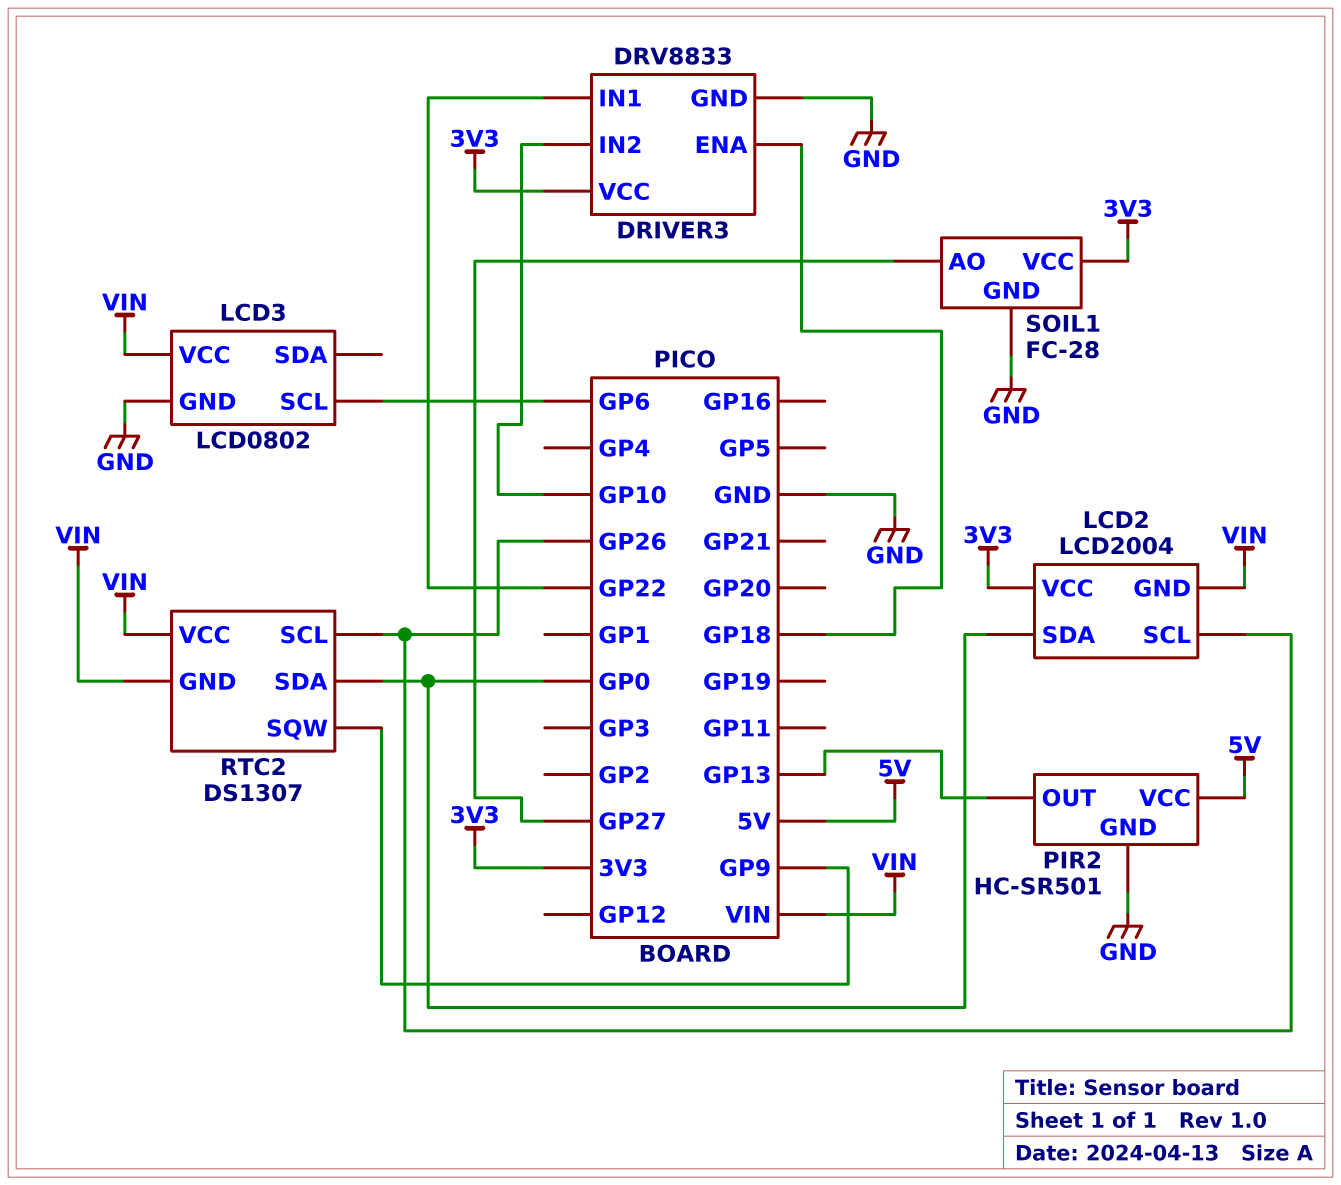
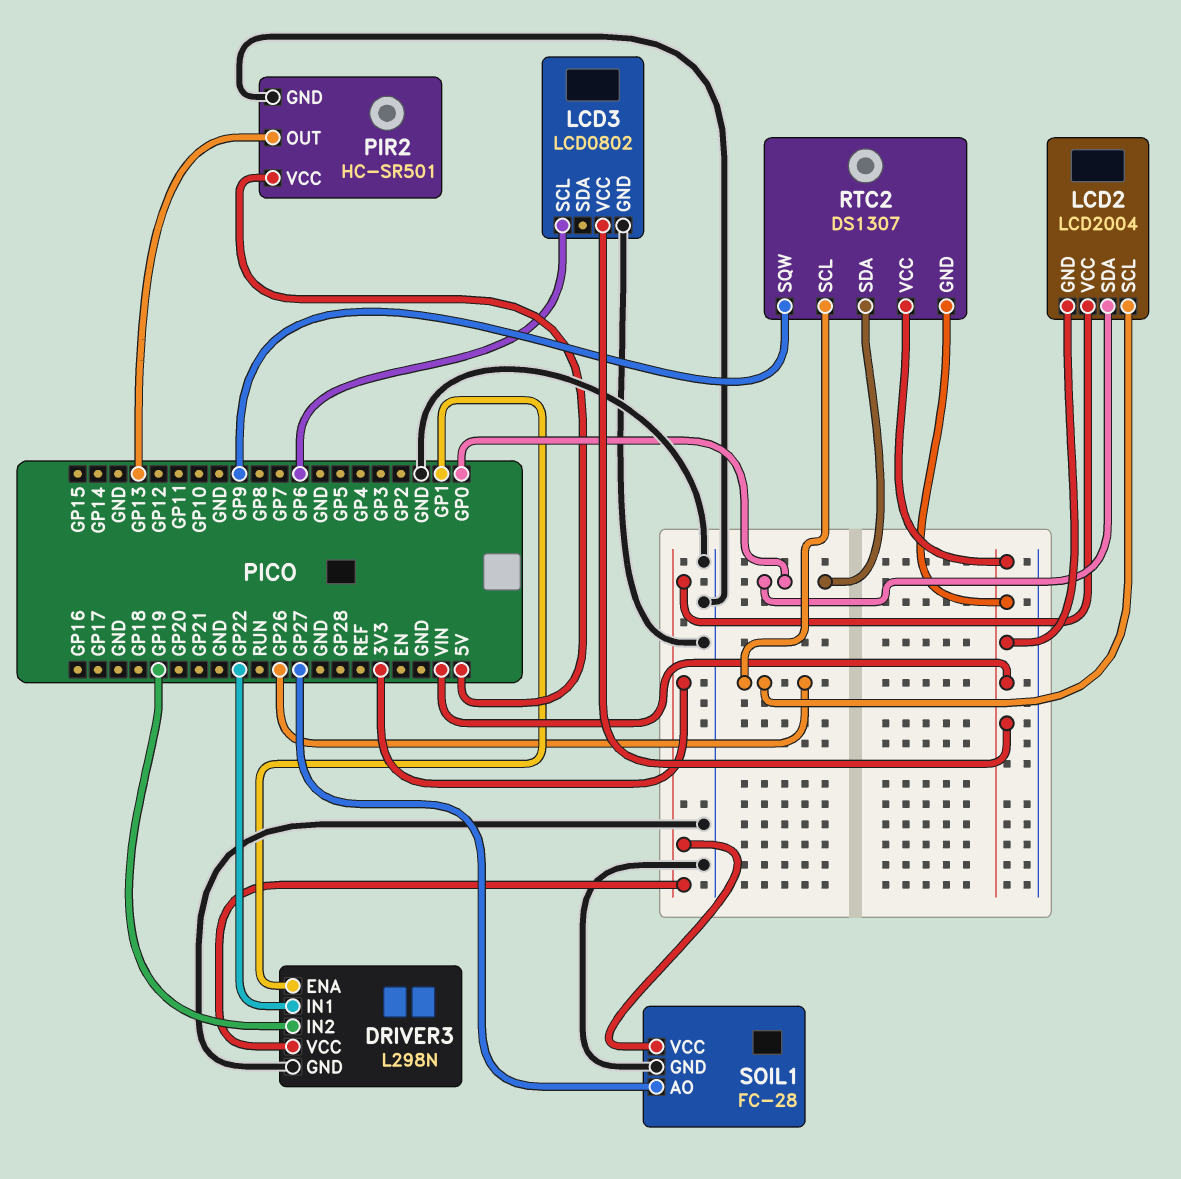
DRIVER3: DRV8833 -> L298N
DRIVER3 pin ENA: GP18 -> GP1
DRIVER3 pin IN2: GP10 -> GP19

